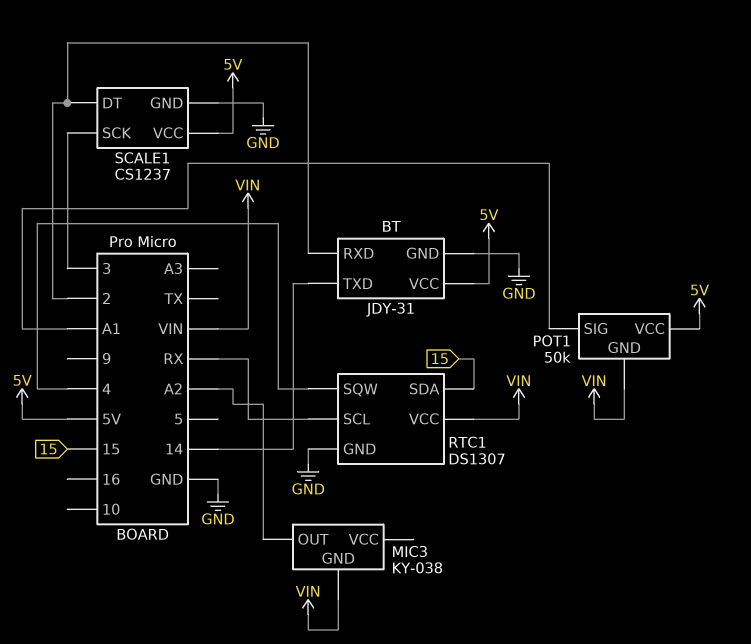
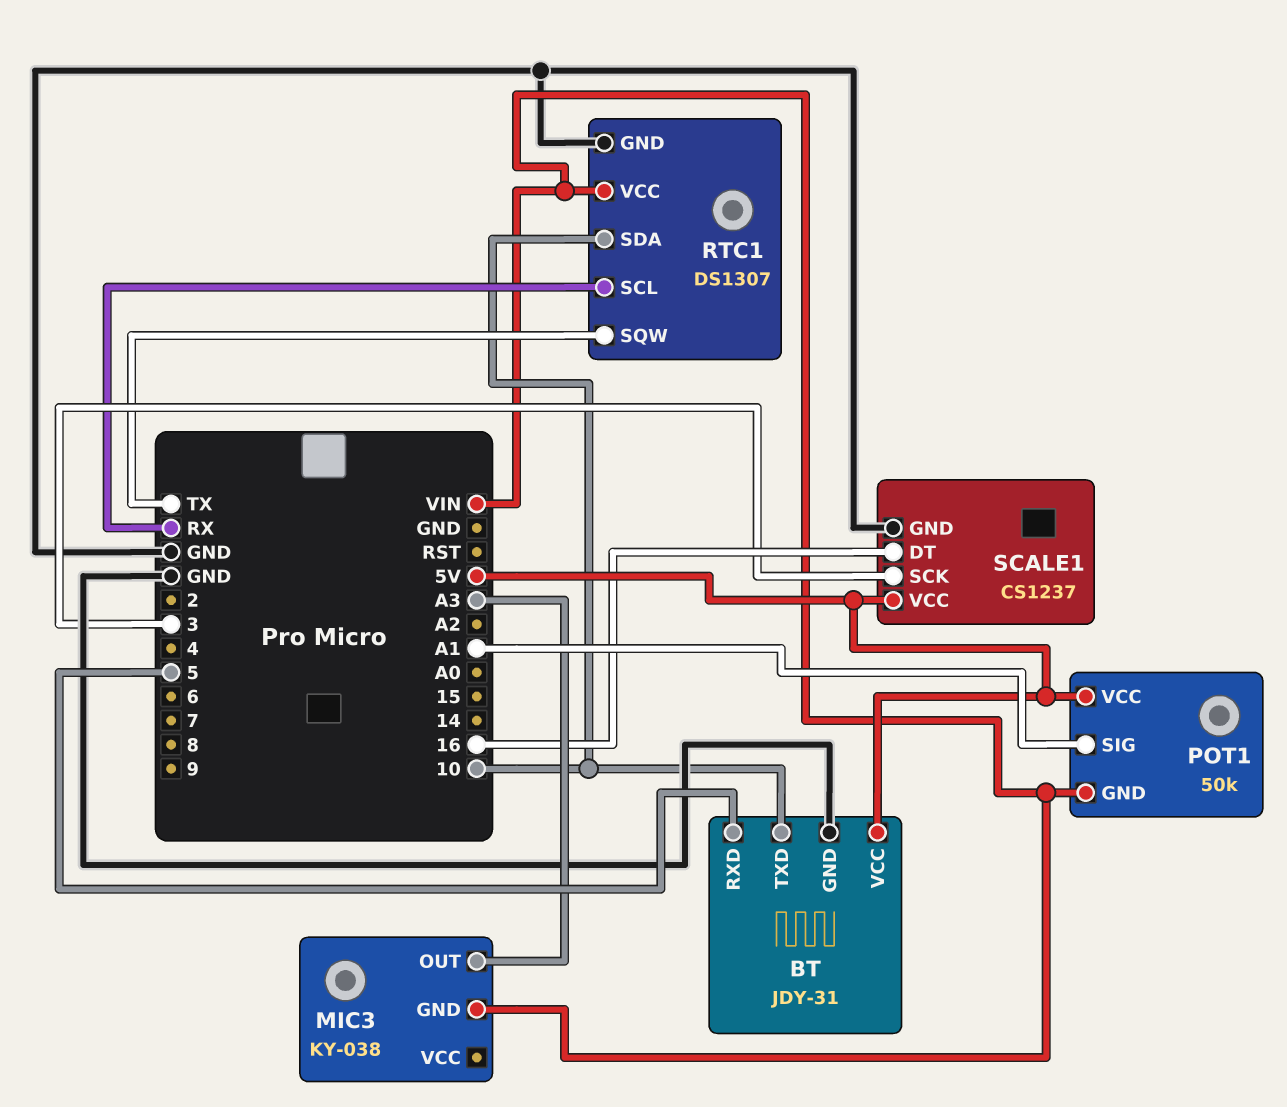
BT pin RXD: 2 -> 5
BT pin TXD: 14 -> 10
MIC3 pin OUT: A2 -> A3
RTC1 pin SDA: 15 -> 10
RTC1 pin SQW: 4 -> TX
SCALE1 pin DT: 2 -> 16

